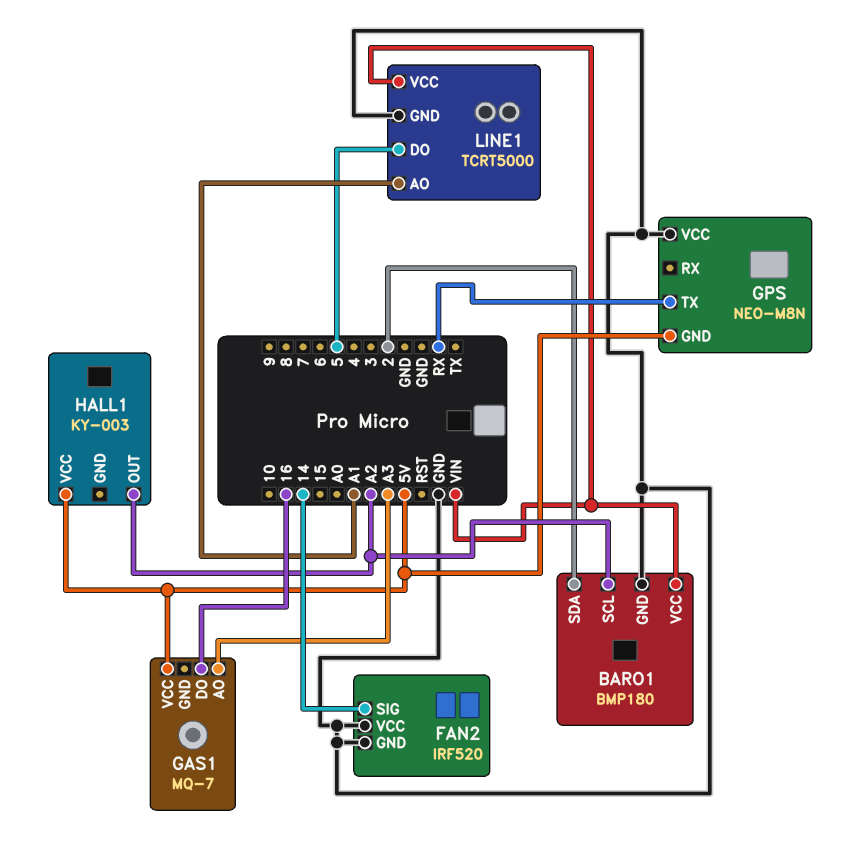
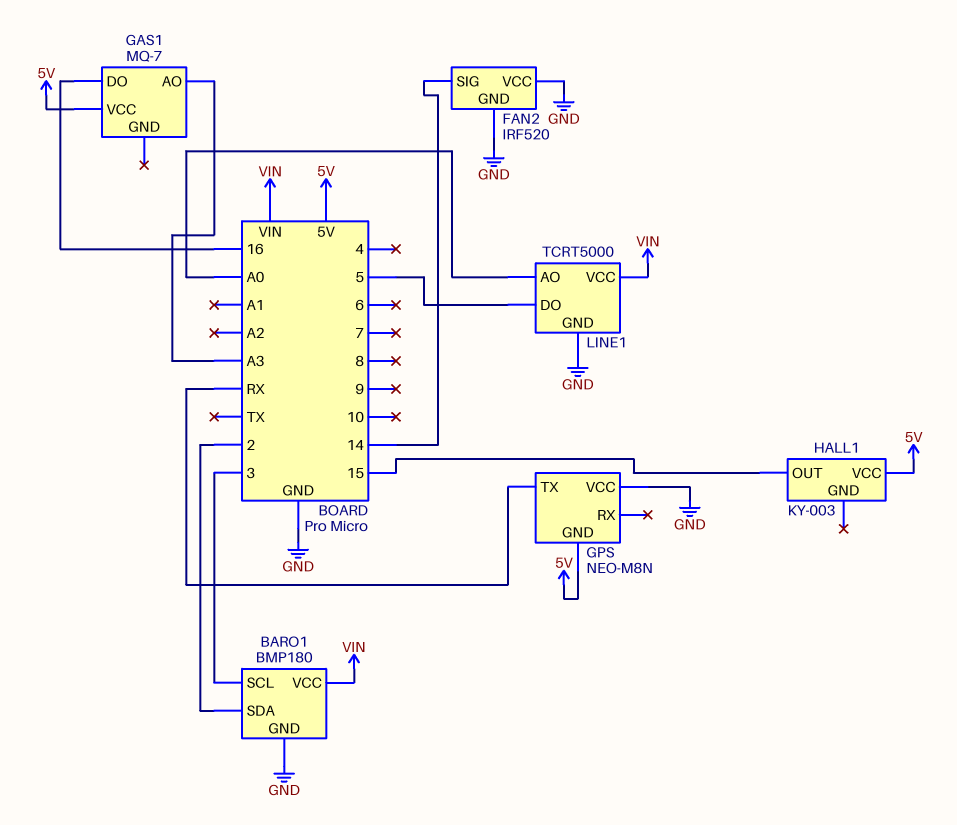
BARO1 pin SCL: A2 -> 3
HALL1 pin OUT: A2 -> 15
LINE1 pin AO: A1 -> A0

